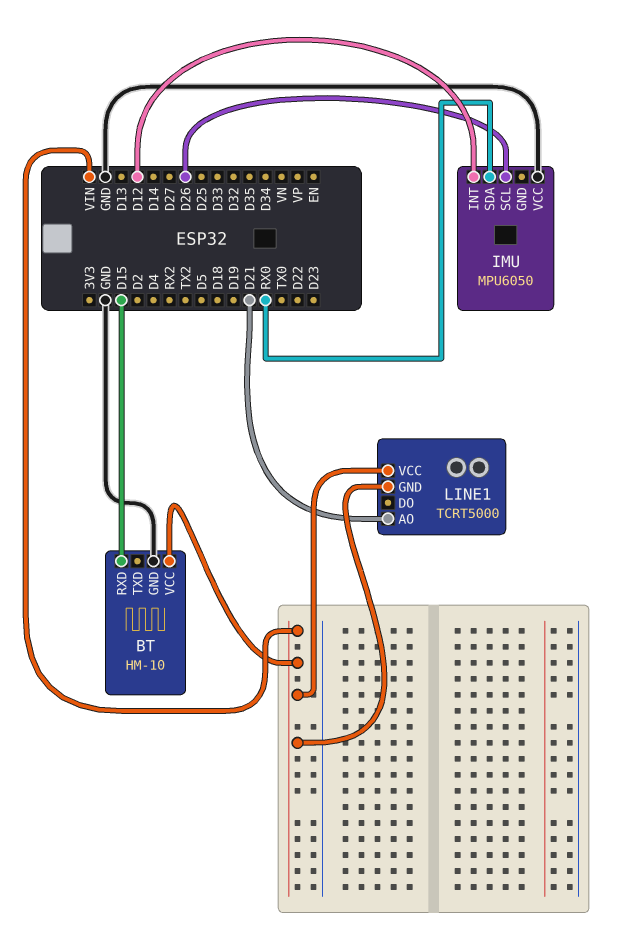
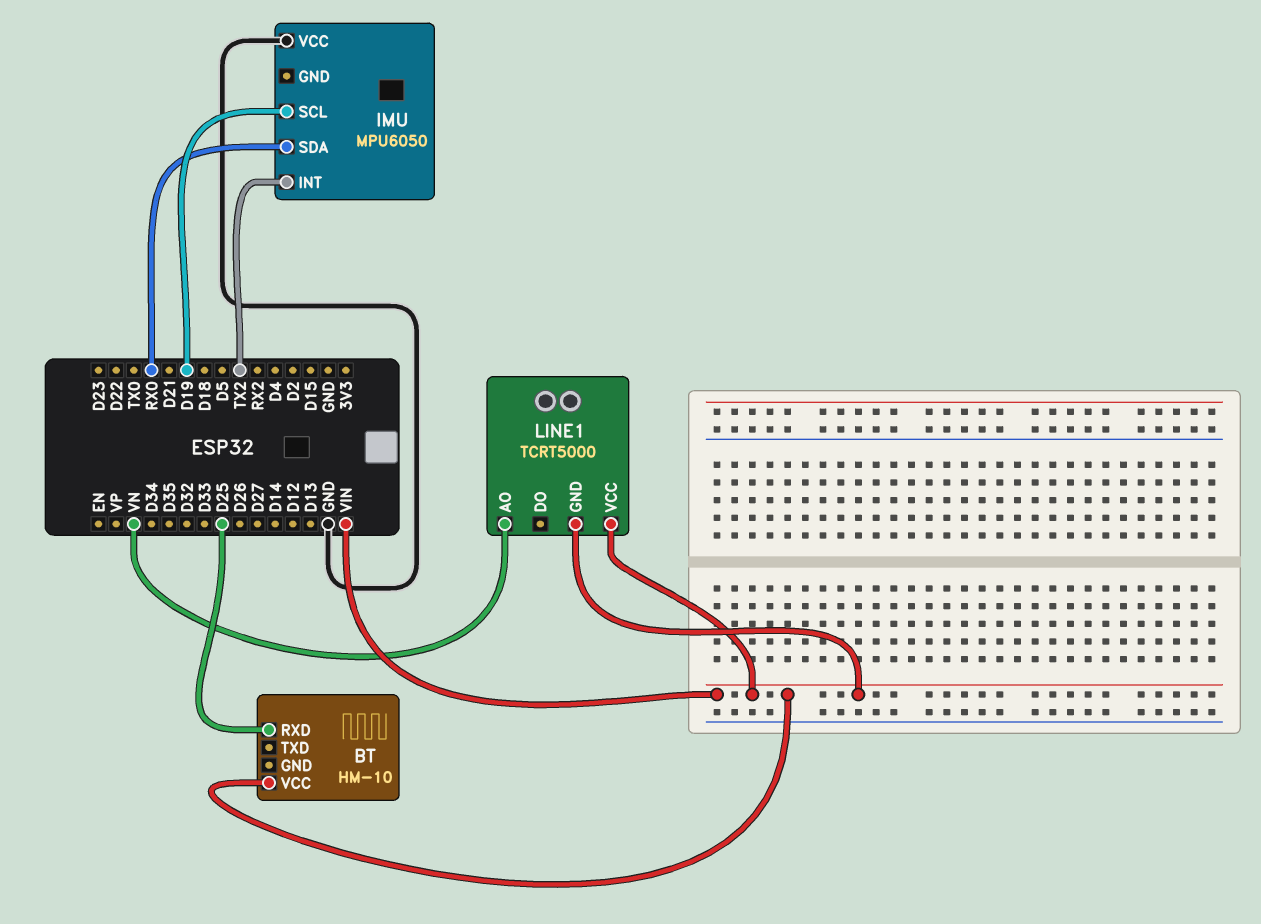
BT pin GND: GND -> none
BT pin RXD: D15 -> D25
IMU pin INT: D12 -> TX2
IMU pin SCL: D26 -> D19
LINE1 pin AO: D21 -> VN

